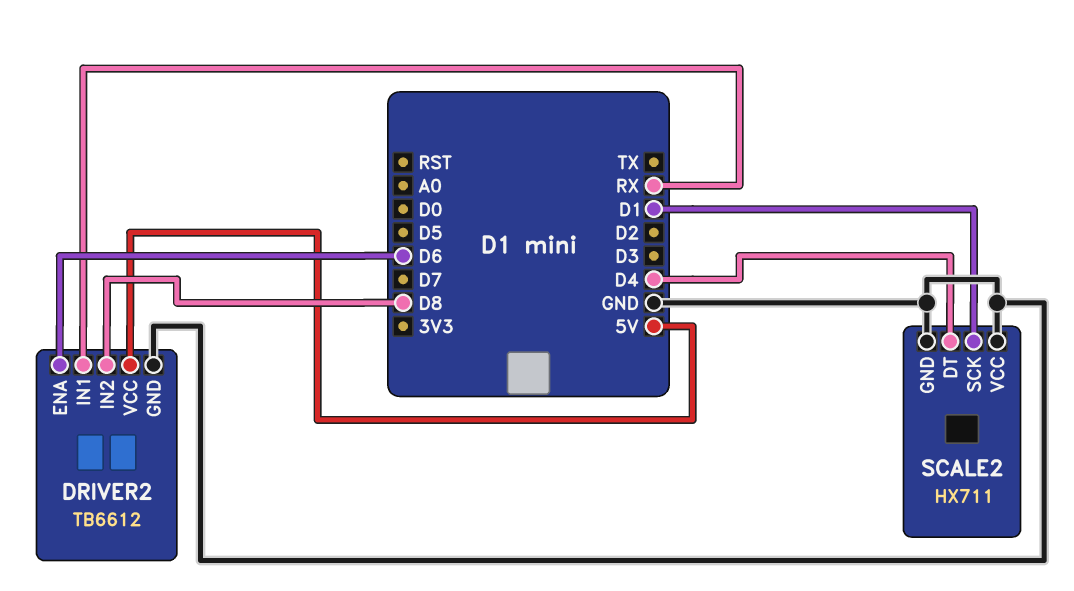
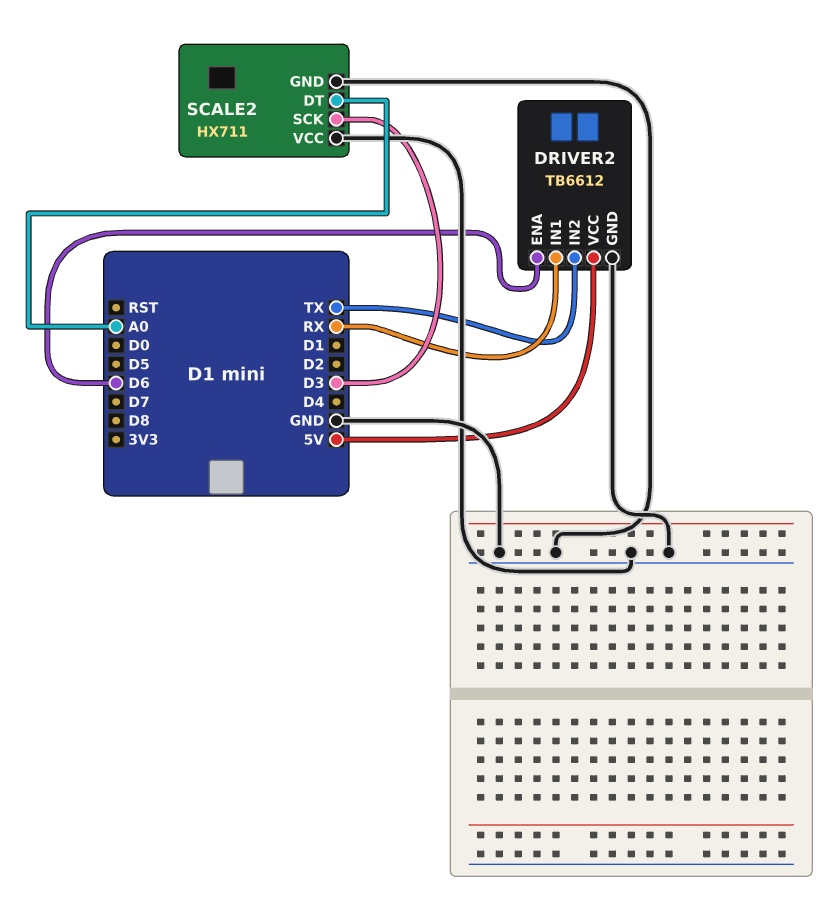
DRIVER2 pin IN2: D8 -> TX
SCALE2 pin DT: D4 -> A0
SCALE2 pin SCK: D1 -> D3

